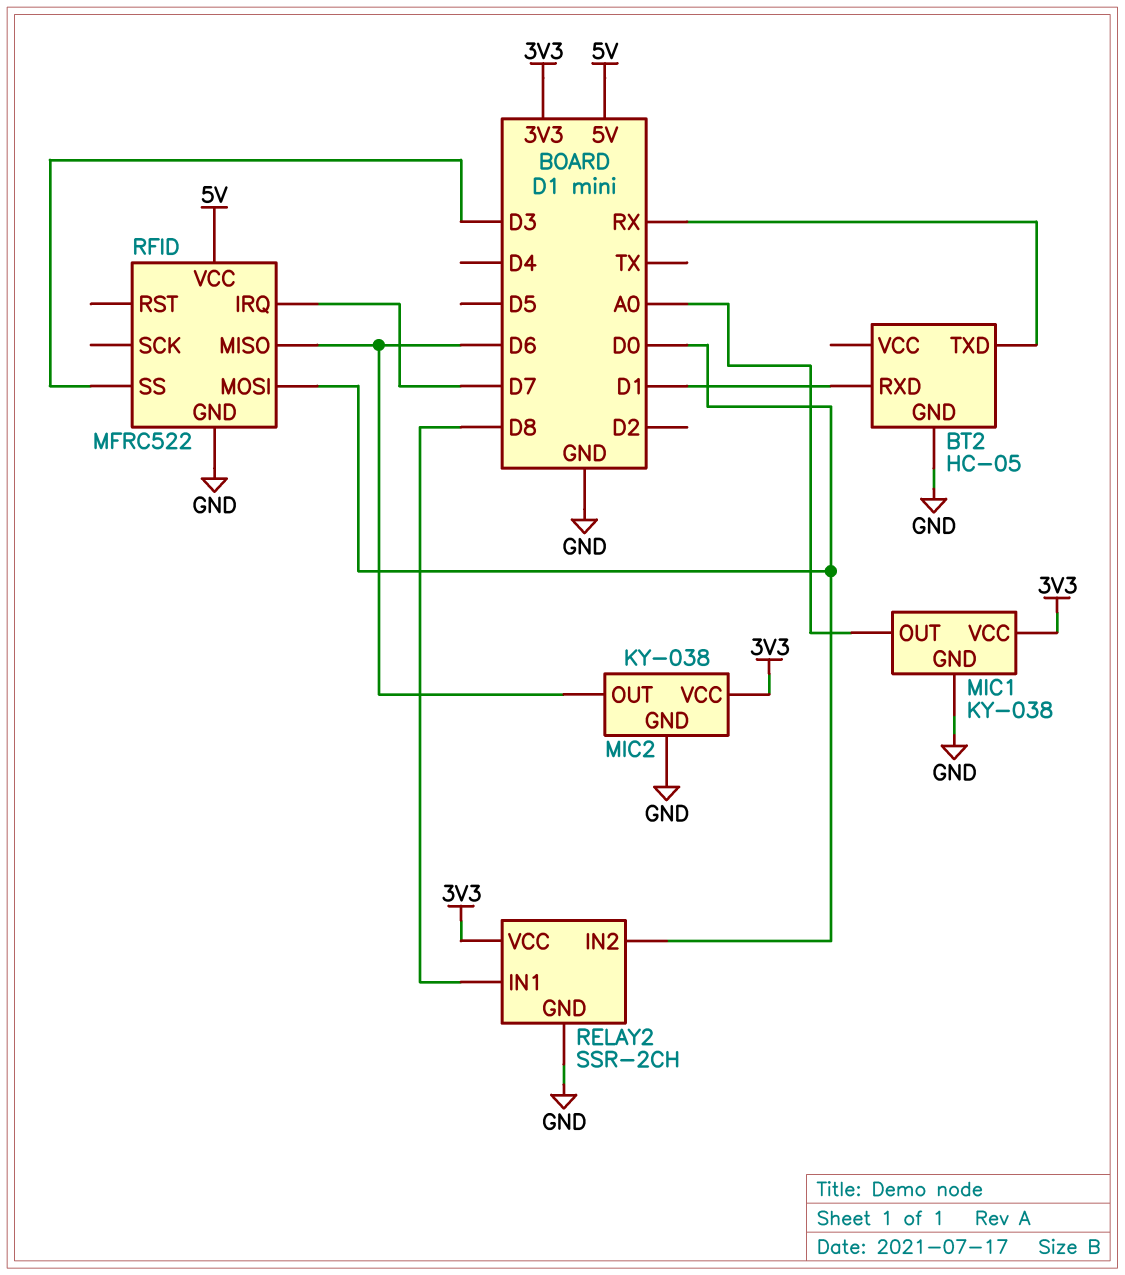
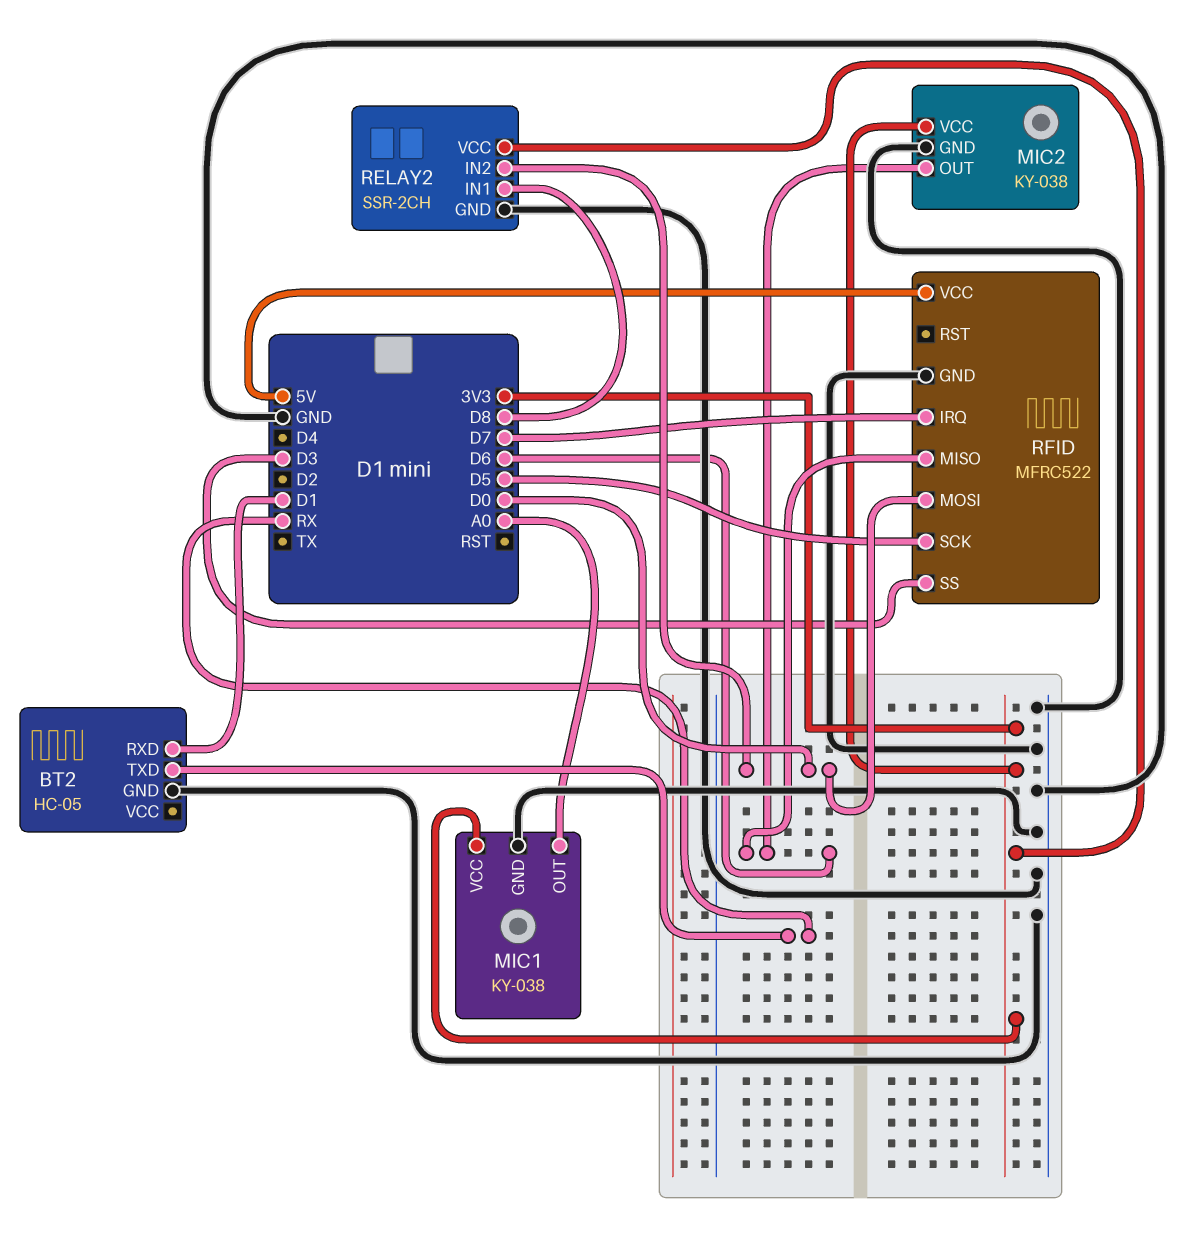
RFID pin SCK: none -> D5

